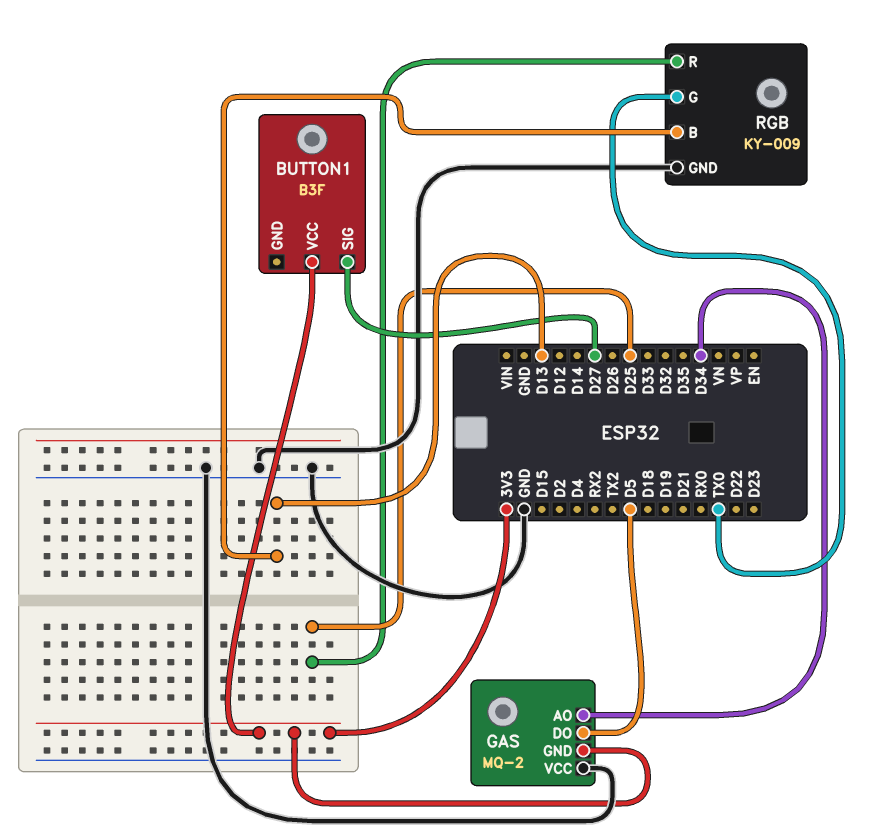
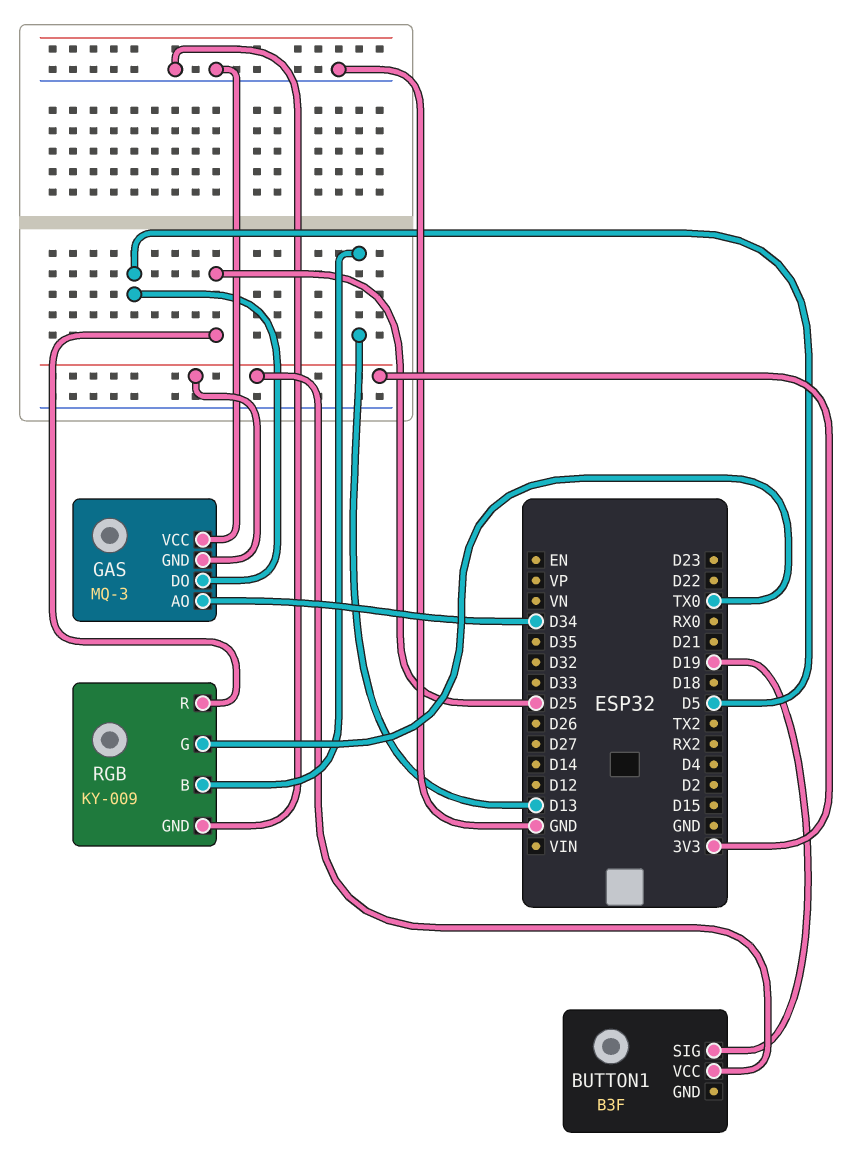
BUTTON1 pin SIG: D27 -> D19
GAS: MQ-2 -> MQ-3

